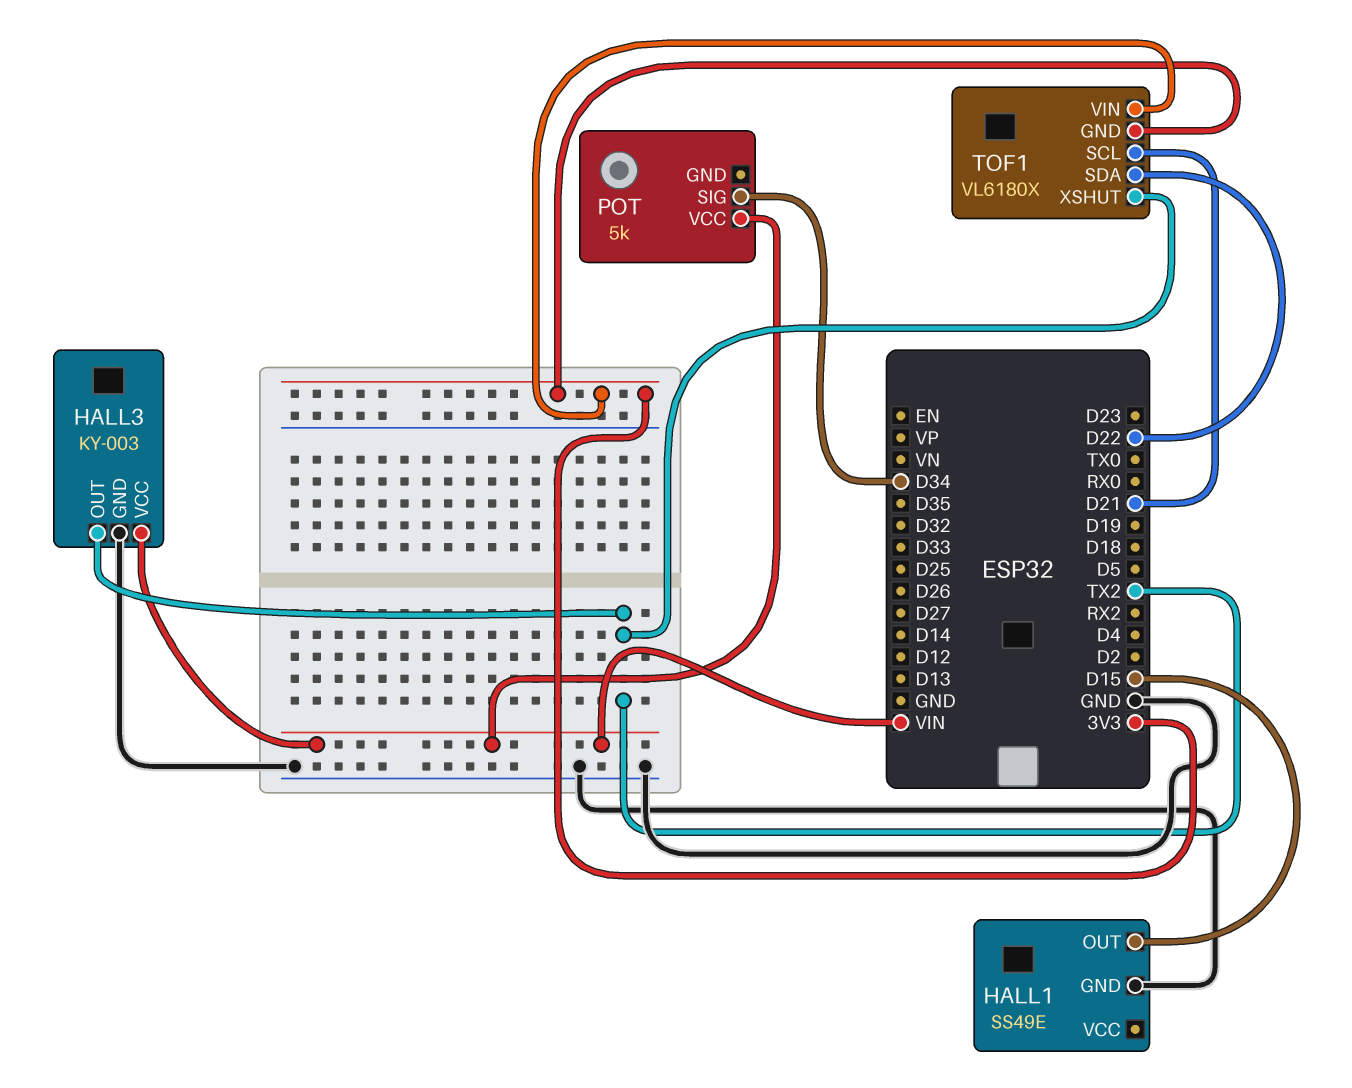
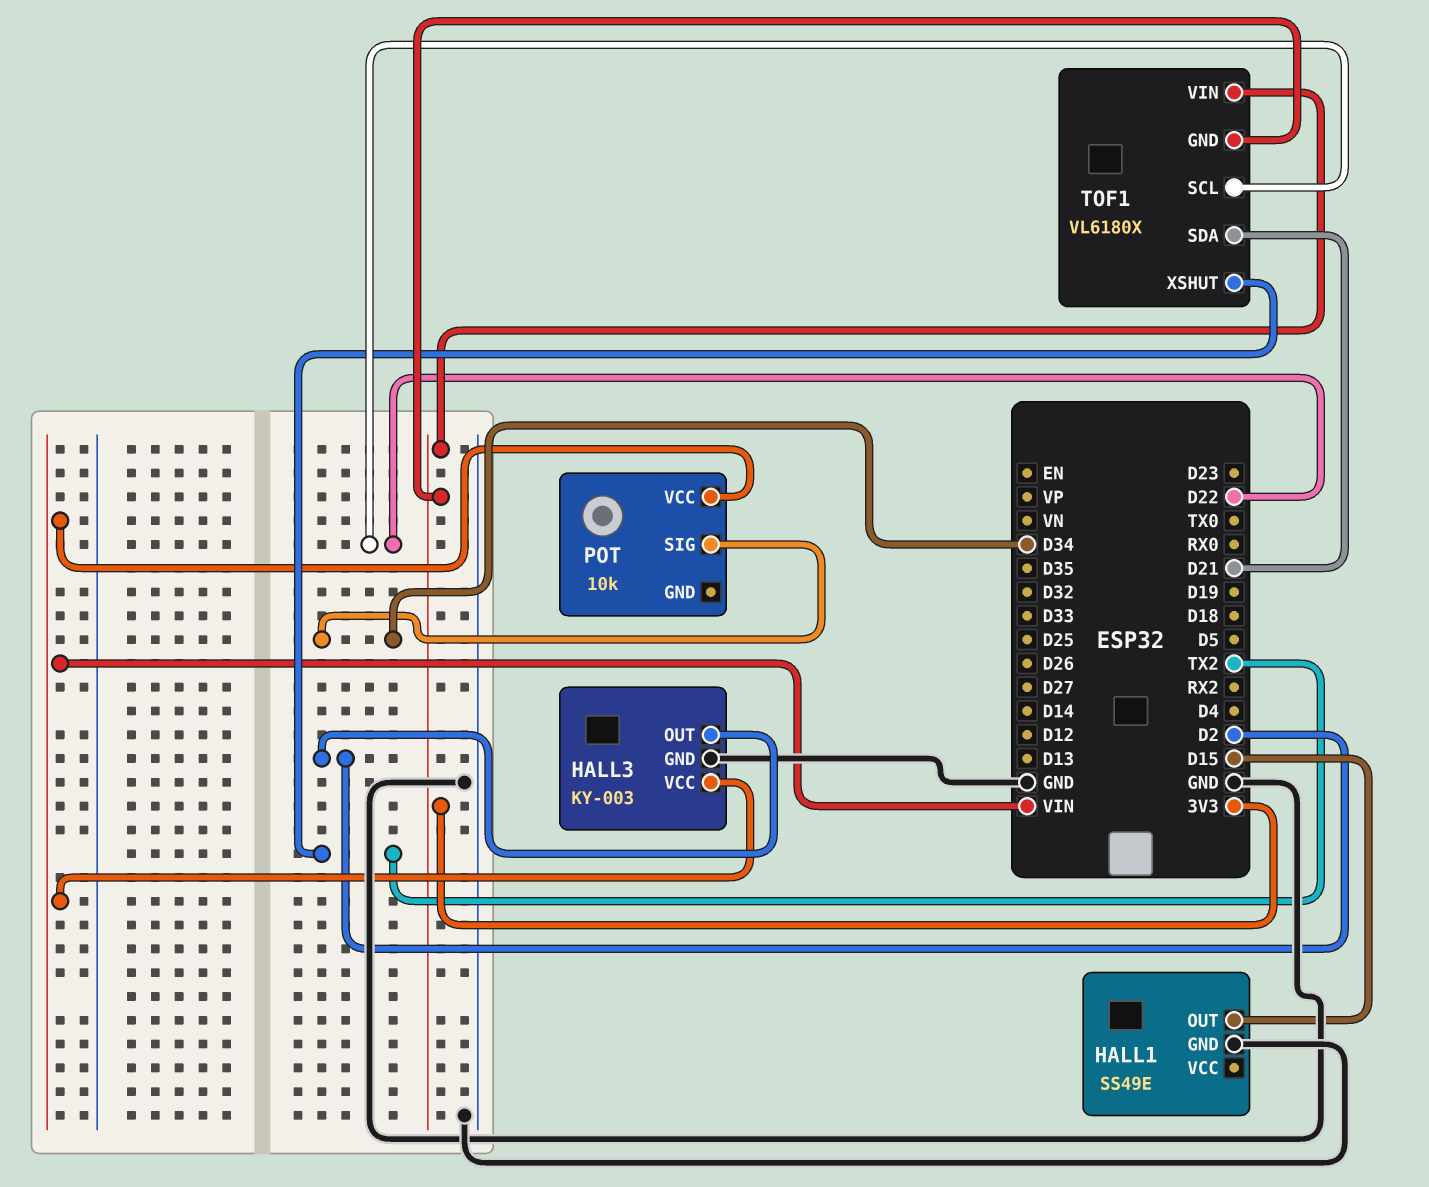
HALL3 pin OUT: TX2 -> D2
POT: 5k -> 10k
TOF1 pin SCL: D21 -> D22
TOF1 pin SDA: D22 -> D21

